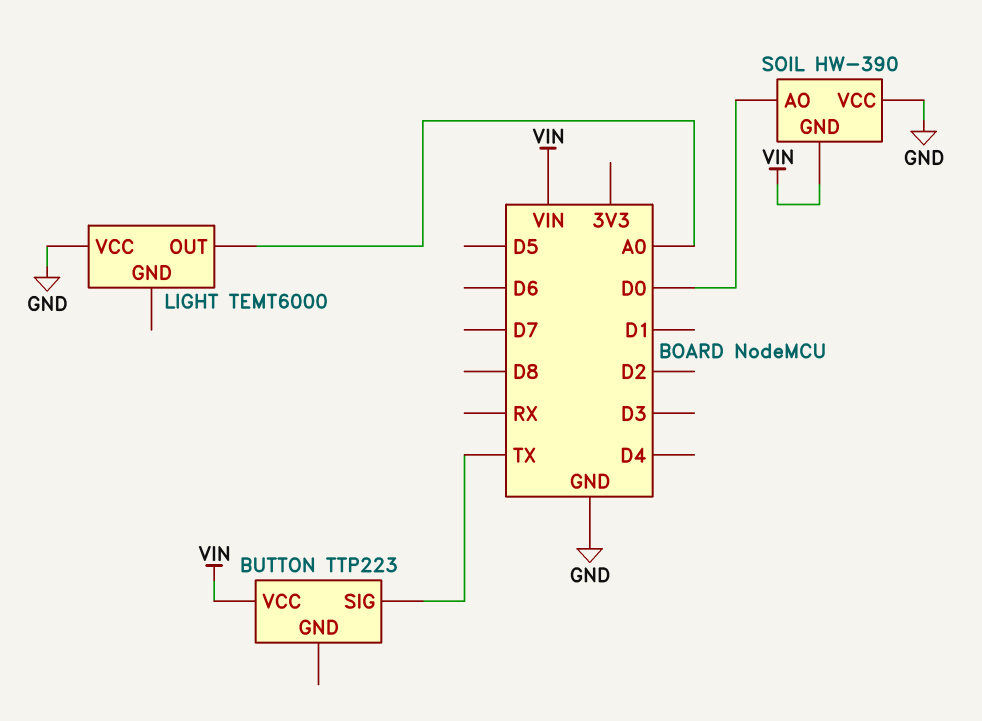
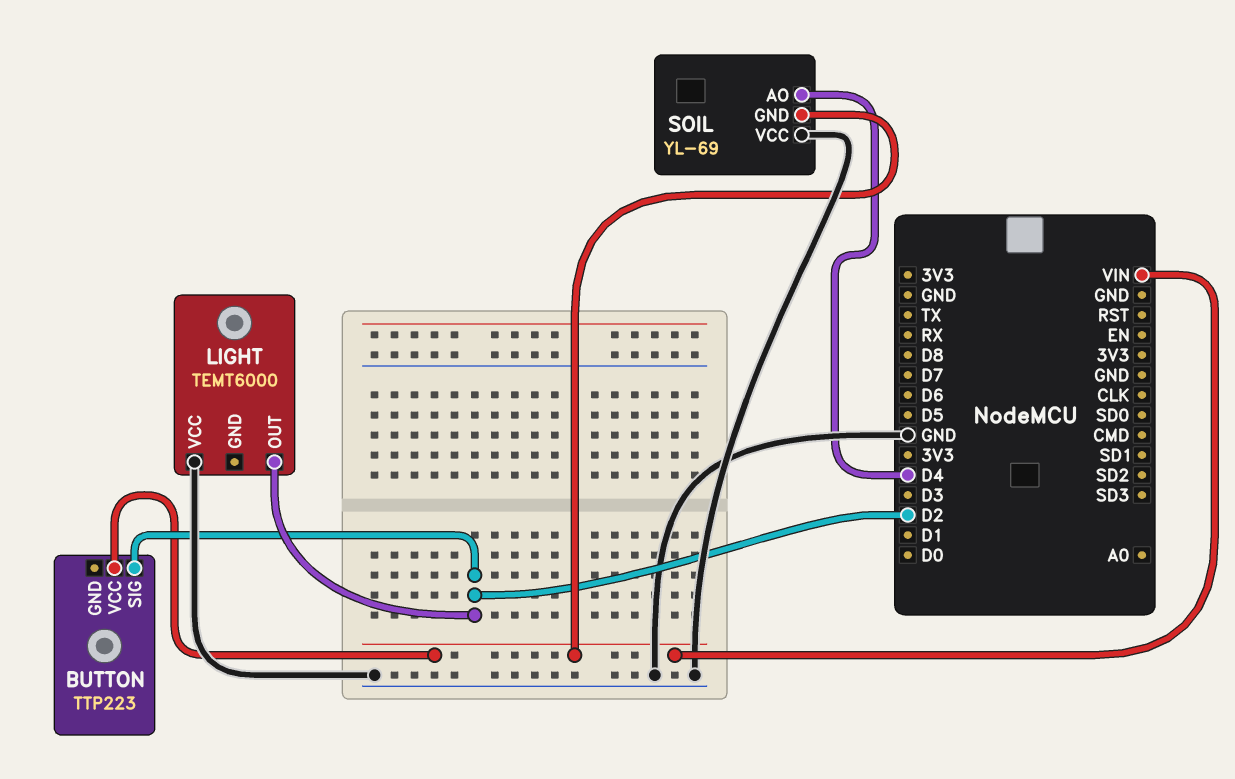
BUTTON pin SIG: TX -> D2
LIGHT pin OUT: A0 -> D2
SOIL: HW-390 -> YL-69
SOIL pin AO: D0 -> D4

